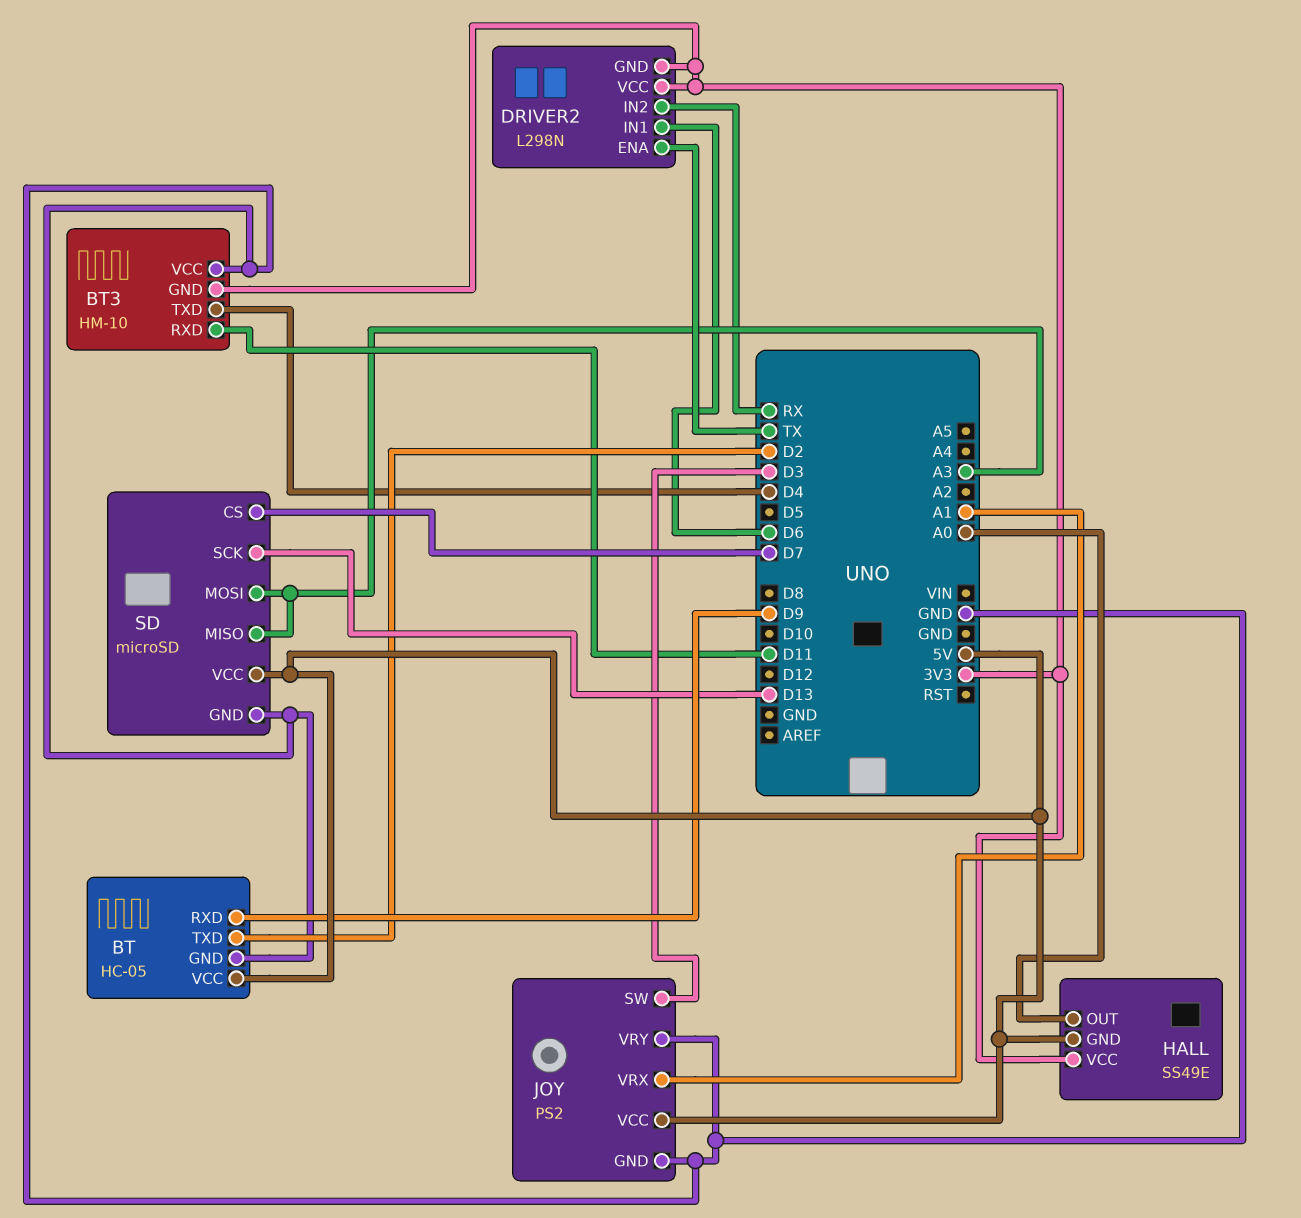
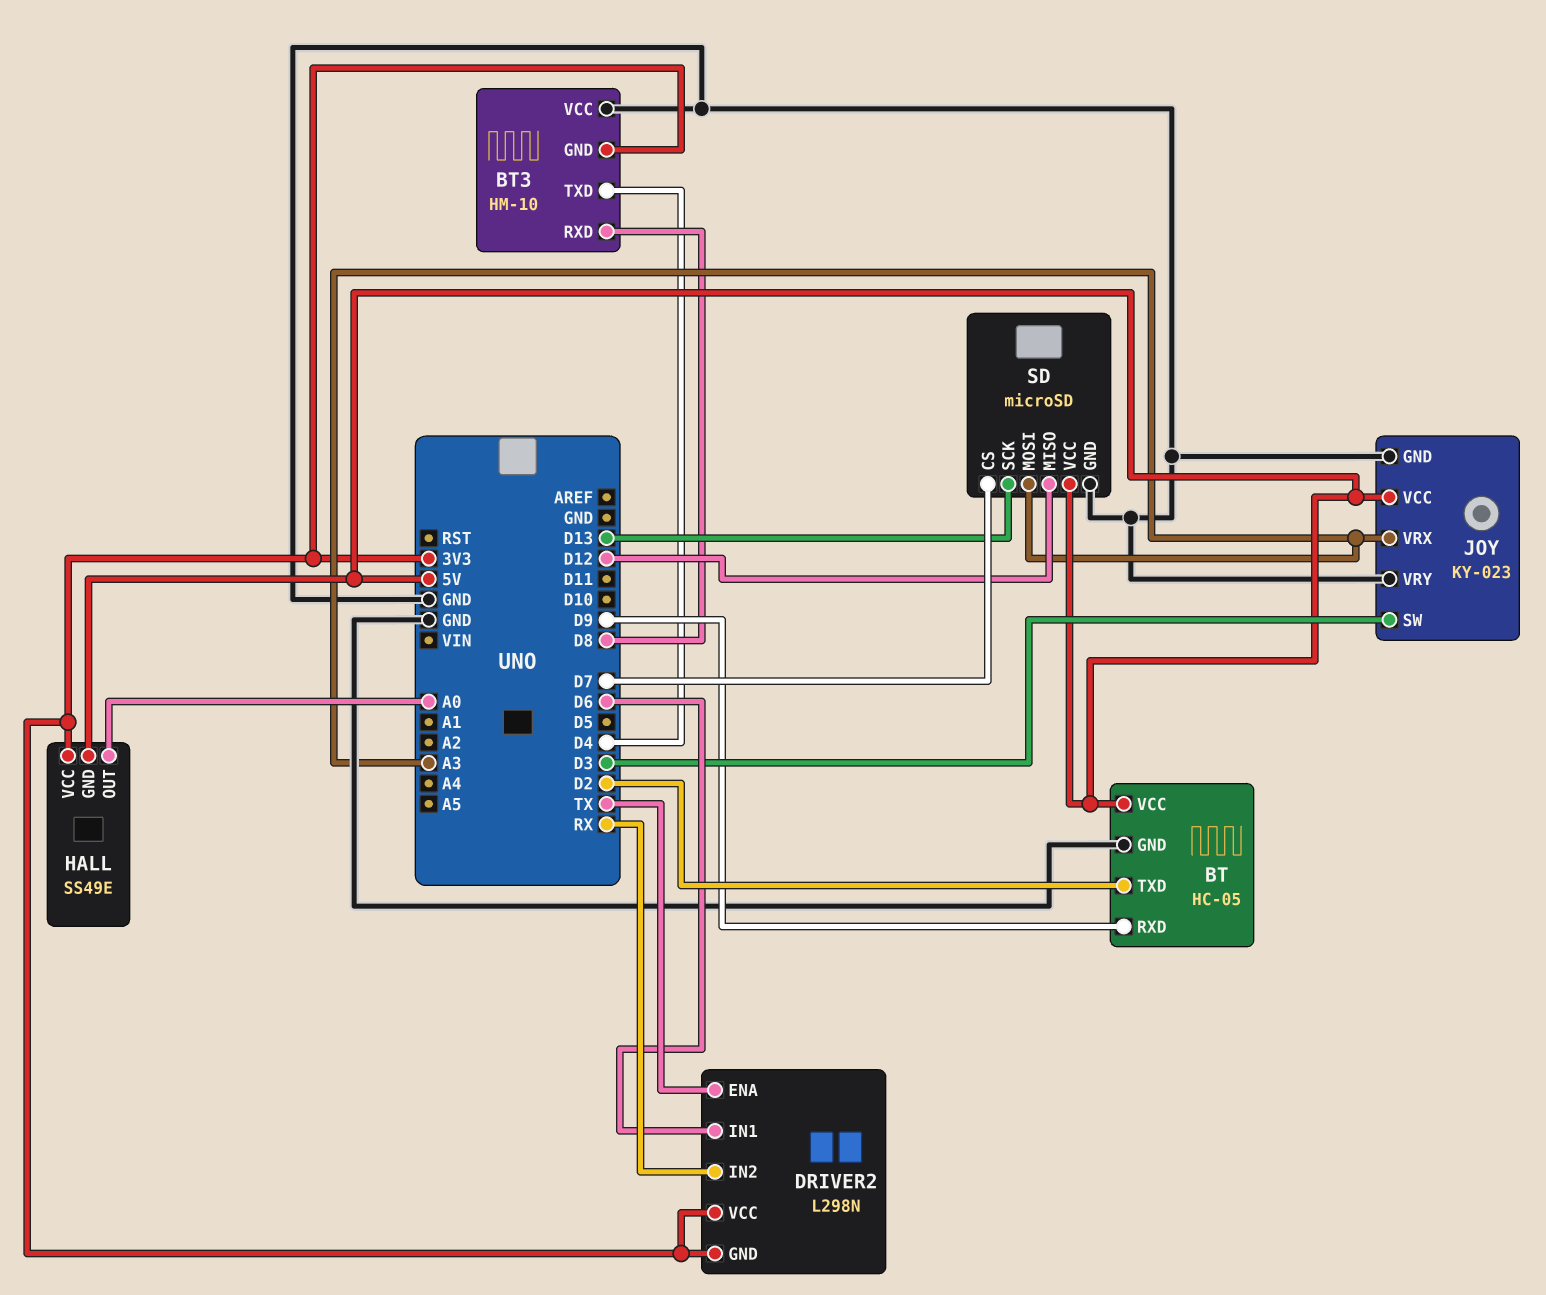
BT3 pin RXD: D11 -> D8
JOY: PS2 -> KY-023
JOY pin VRX: A1 -> A3
SD pin MISO: A3 -> D12

